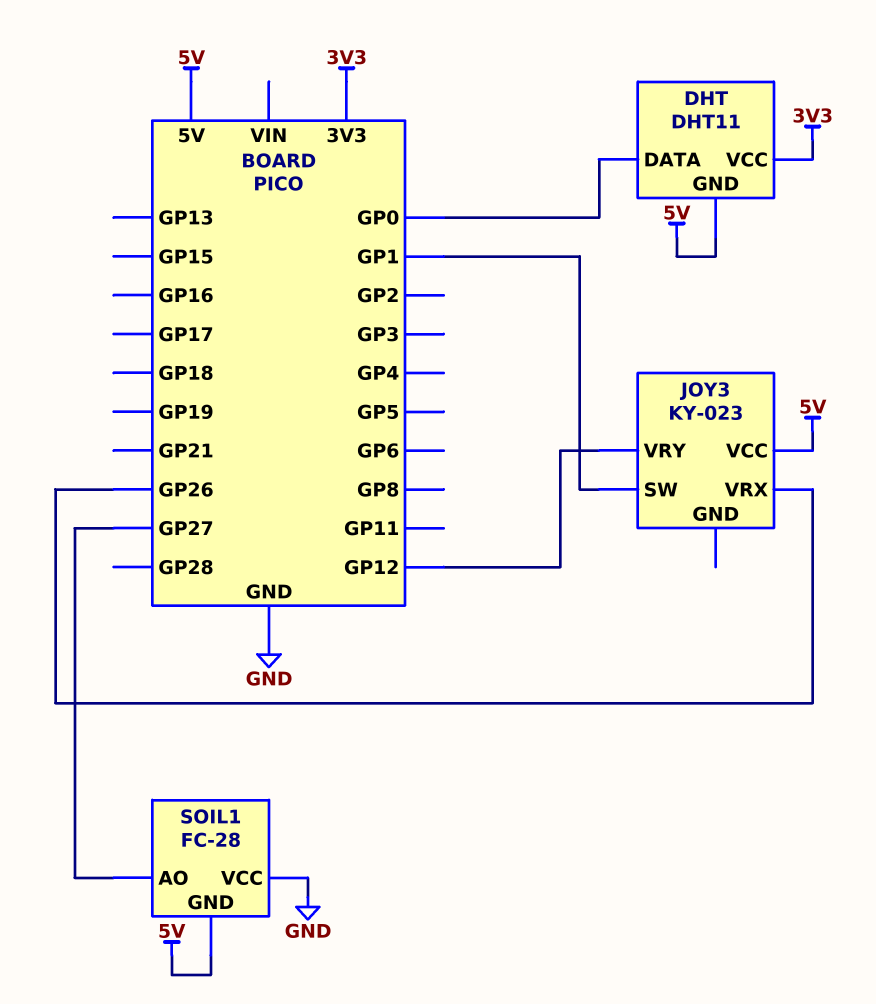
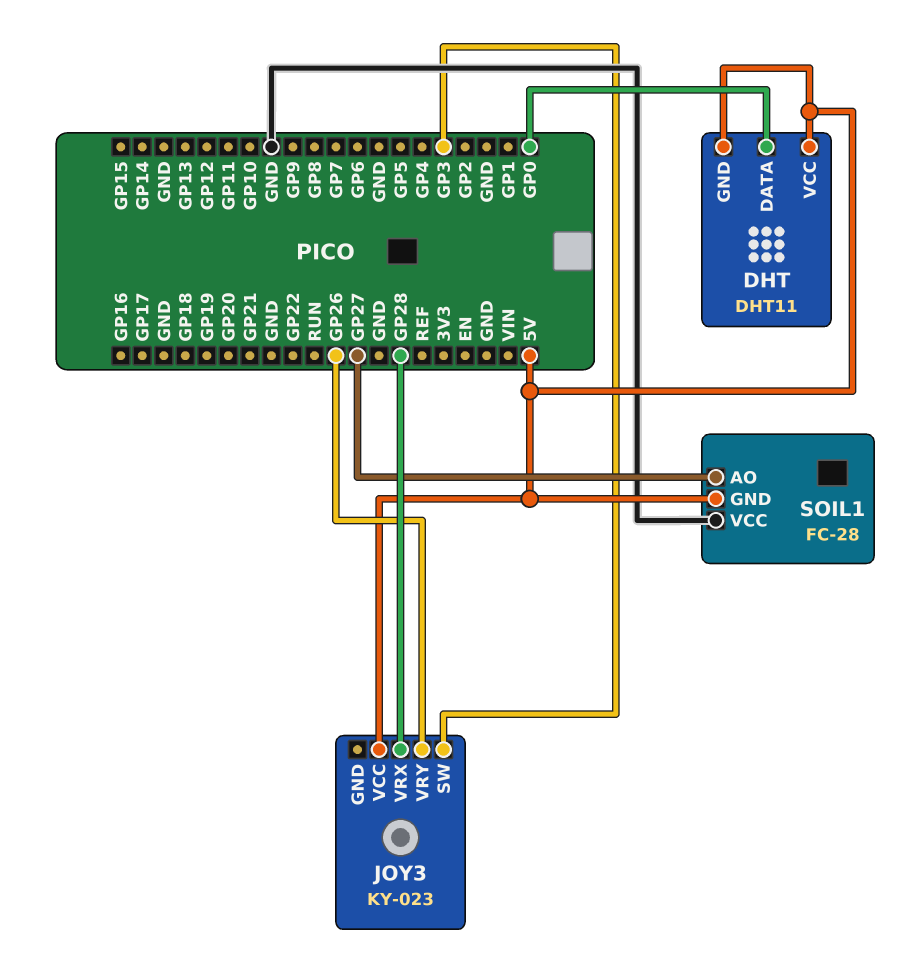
DHT pin VCC: 3V3 -> 5V
JOY3 pin SW: GP1 -> GP3
JOY3 pin VRX: GP26 -> GP28
JOY3 pin VRY: GP12 -> GP26

